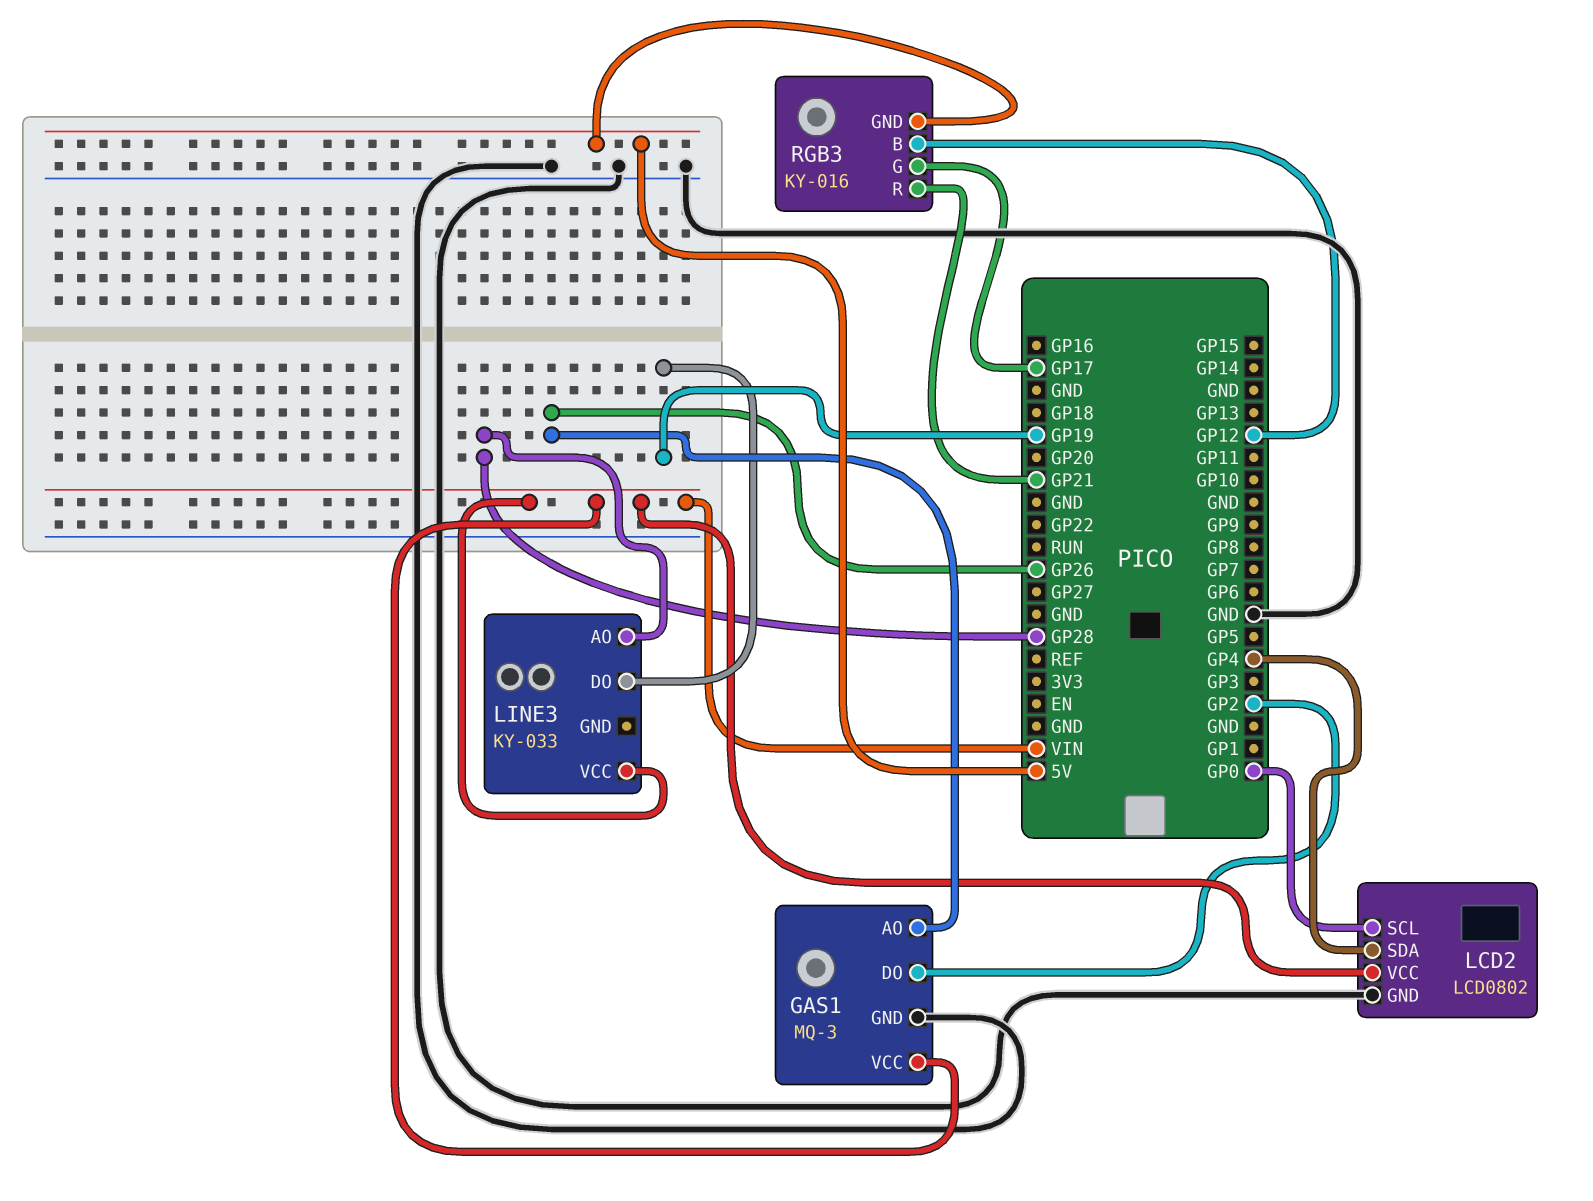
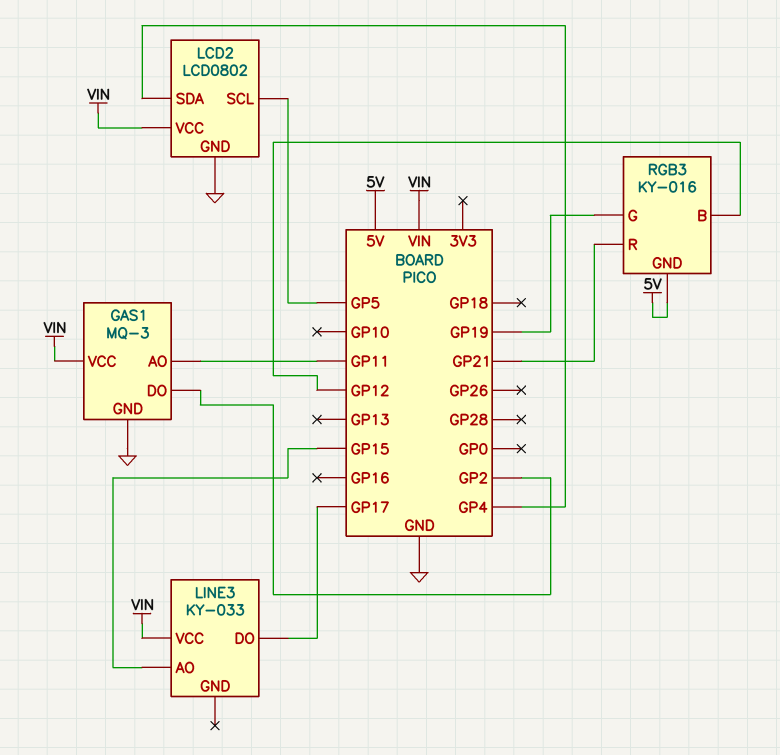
GAS1 pin AO: GP26 -> GP11
LCD2 pin SCL: GP0 -> GP5
LINE3 pin AO: GP28 -> GP15
LINE3 pin DO: GP19 -> GP17
RGB3 pin G: GP17 -> GP19

